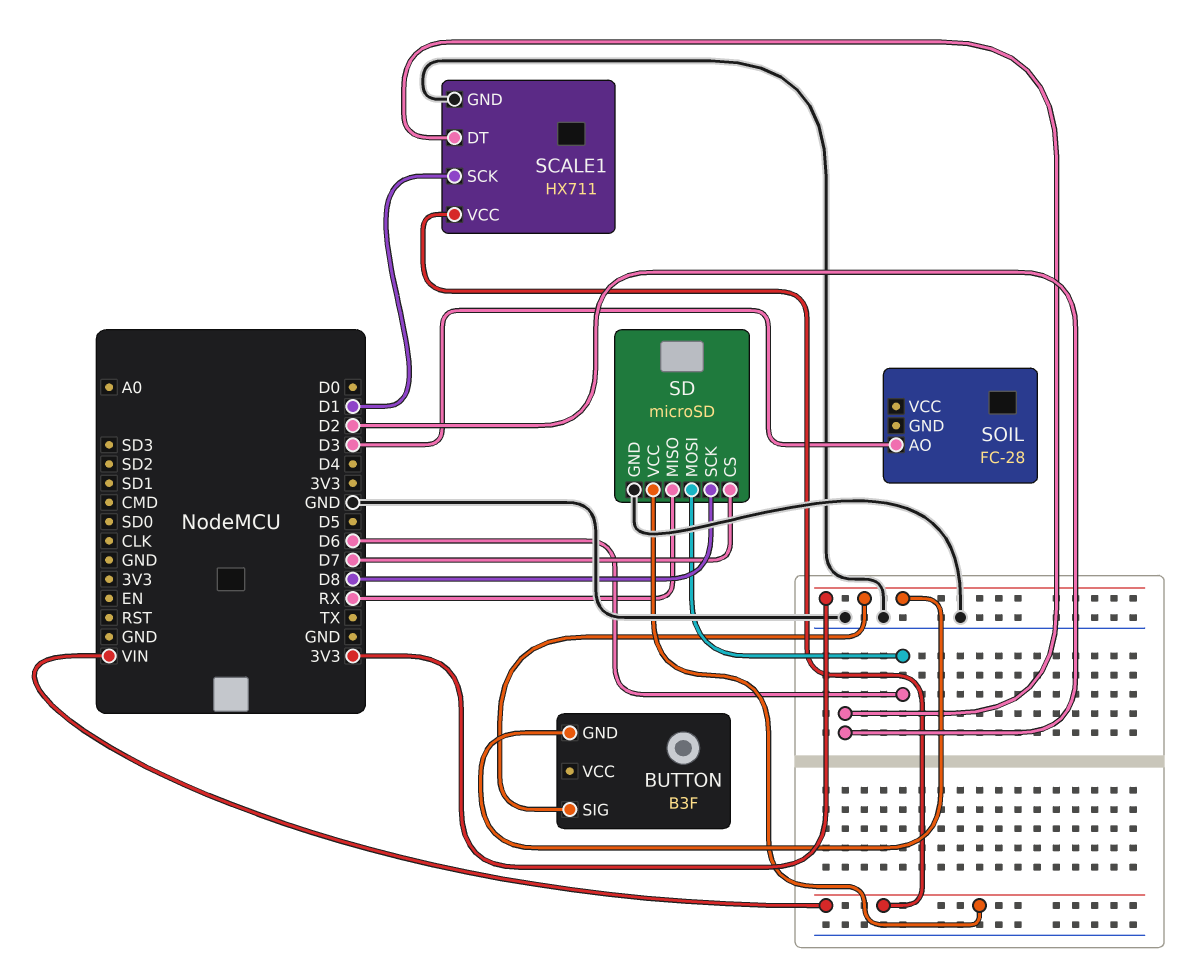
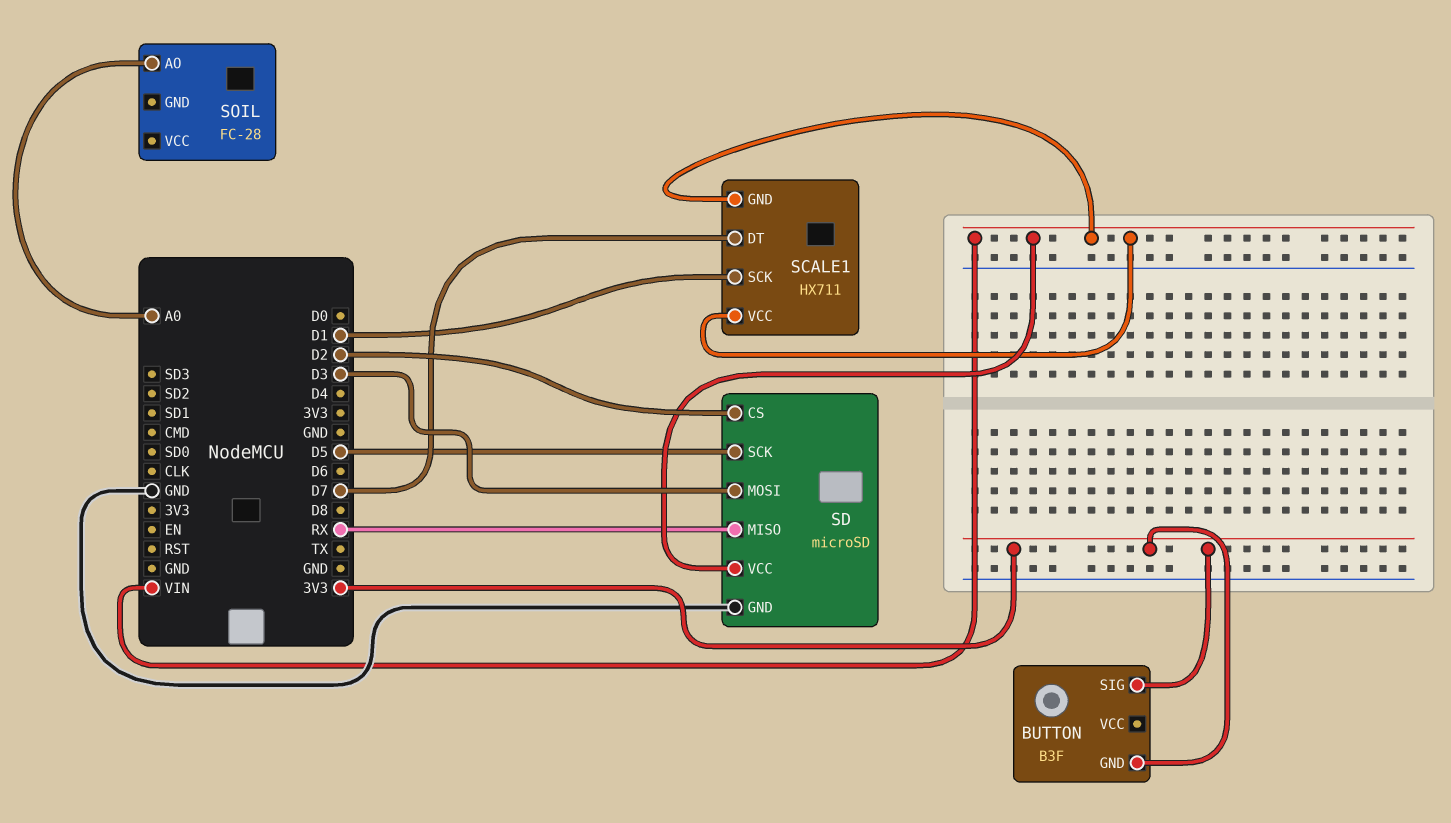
SCALE1 pin DT: D2 -> D7
SCALE1 pin GND: GND -> VIN
SD pin CS: D7 -> D2
SD pin MOSI: D6 -> D3
SD pin SCK: D8 -> D5
SOIL pin AO: D3 -> A0

